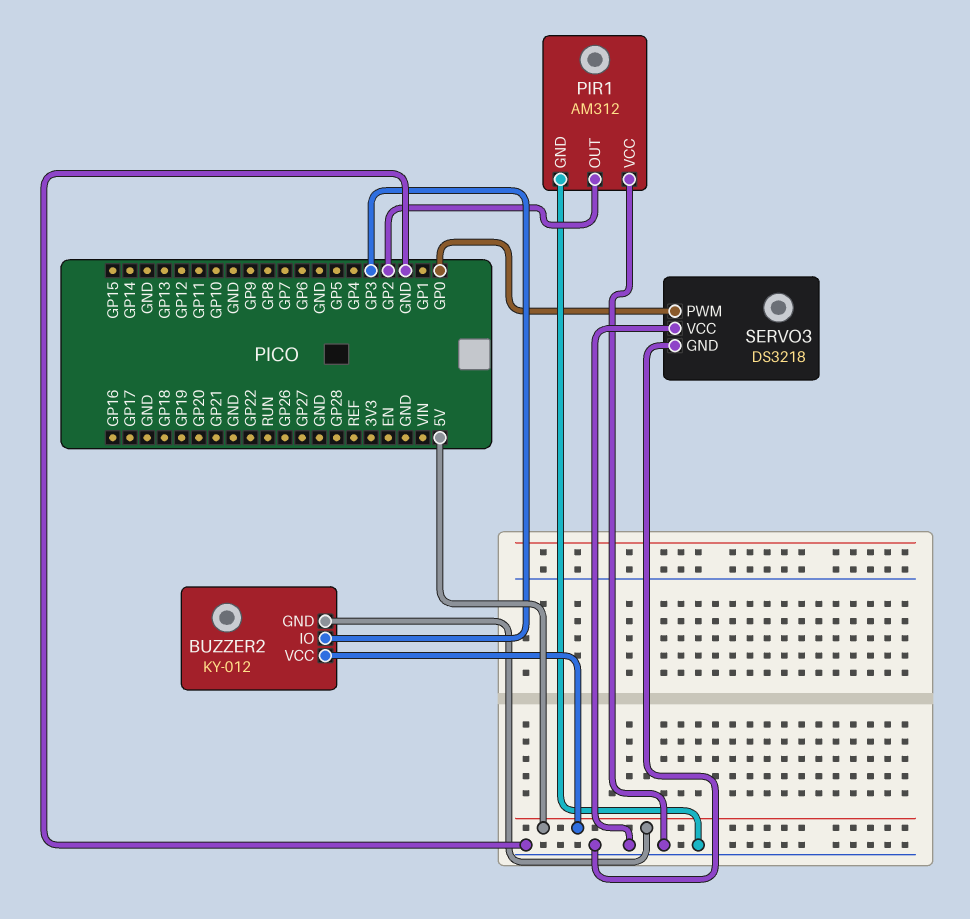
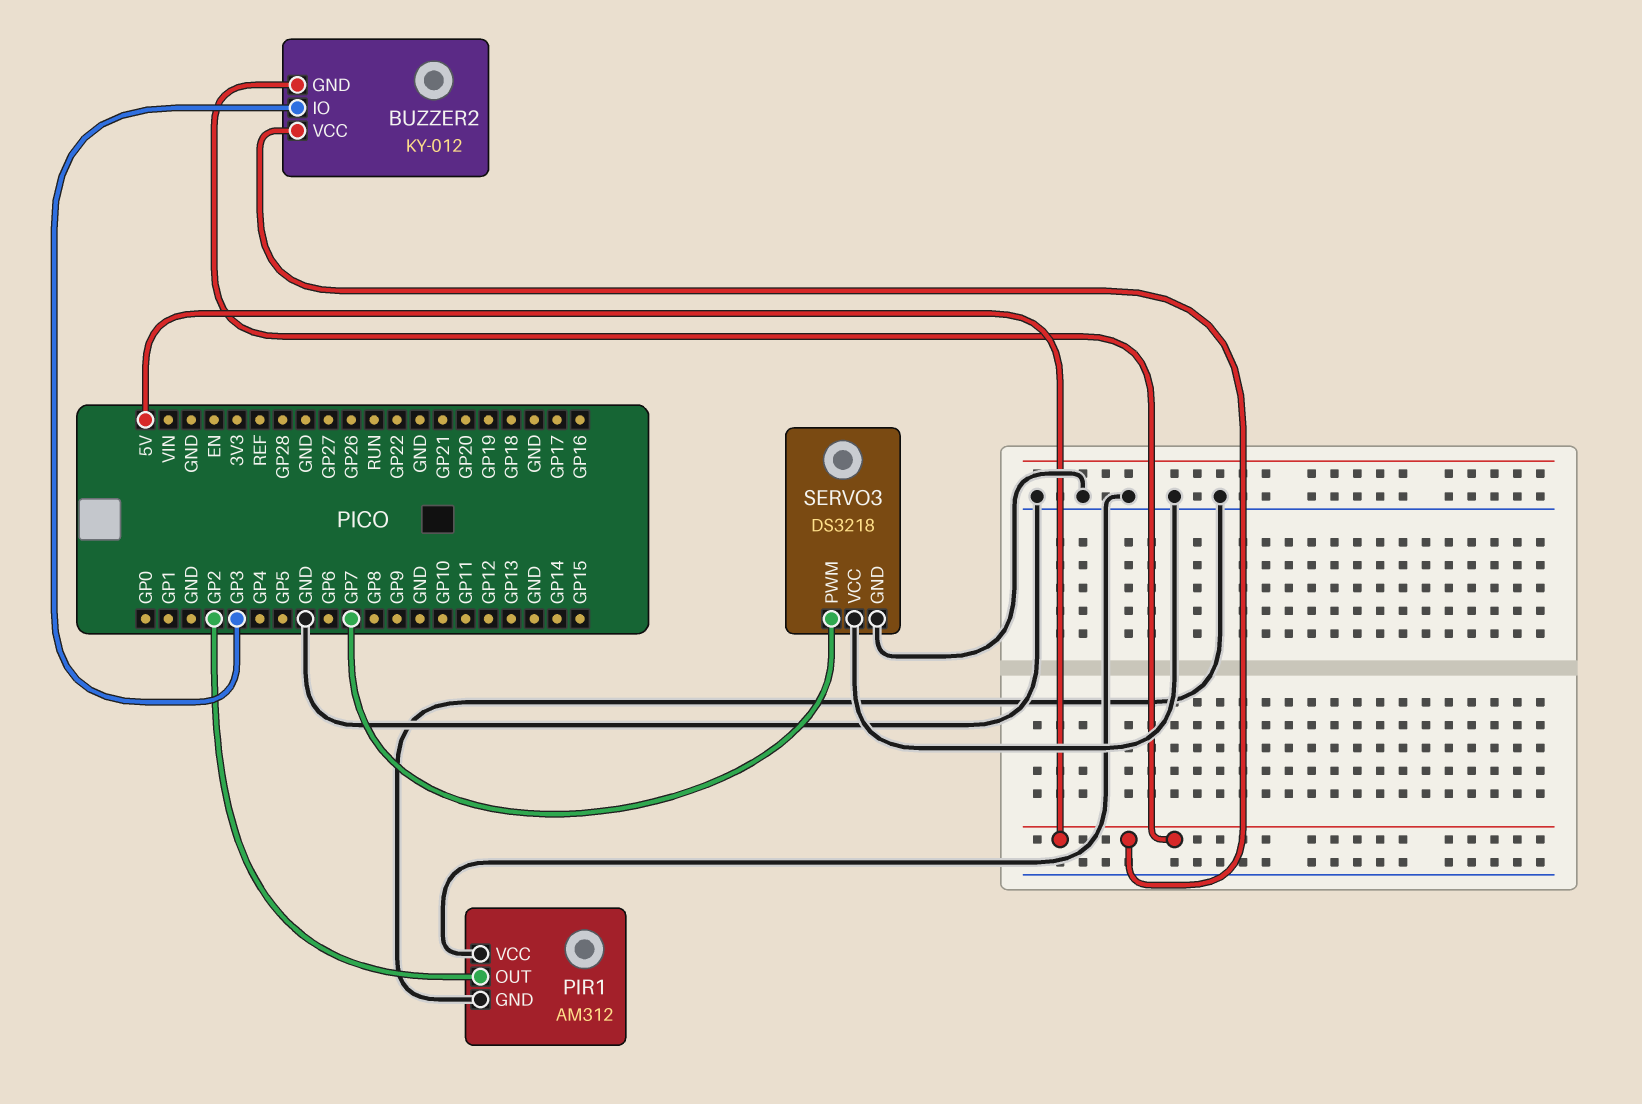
SERVO3 pin PWM: GP0 -> GP7

